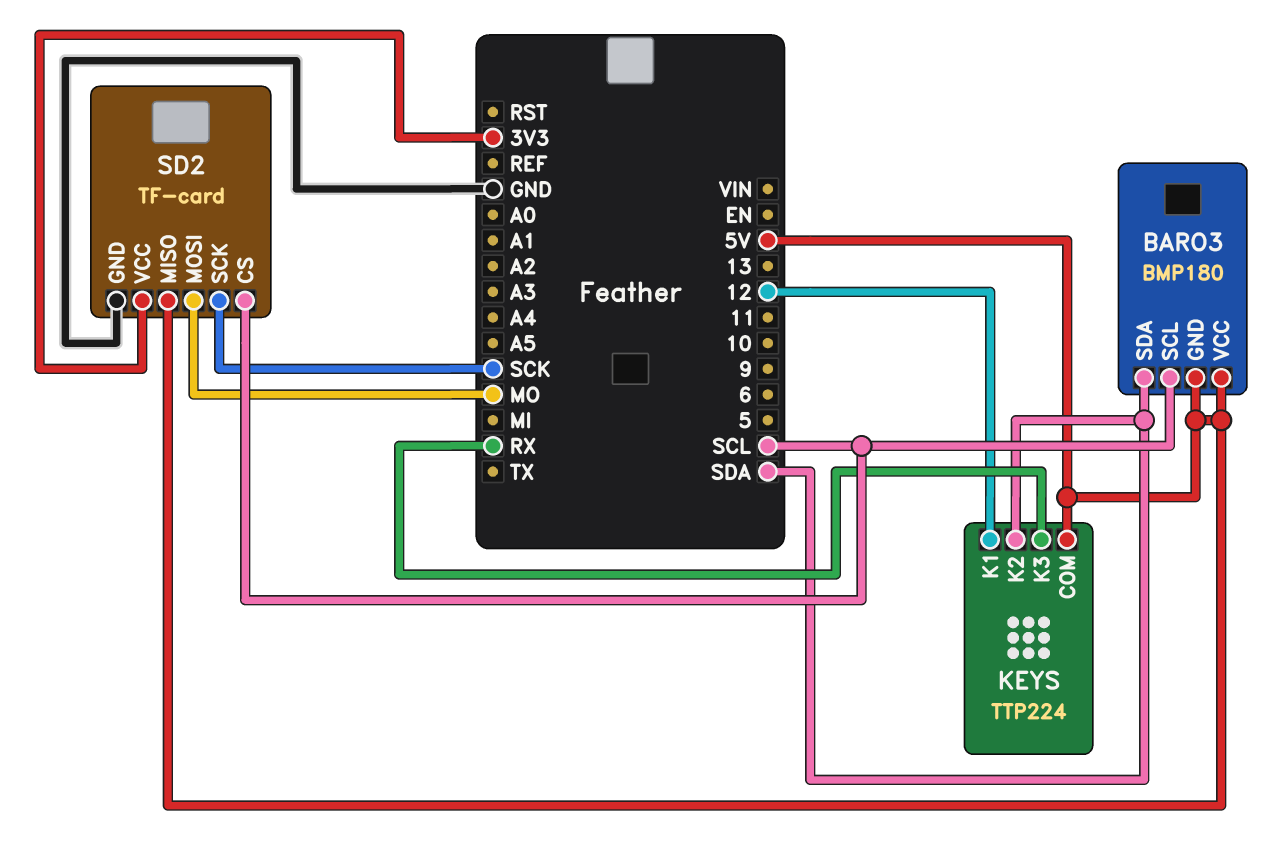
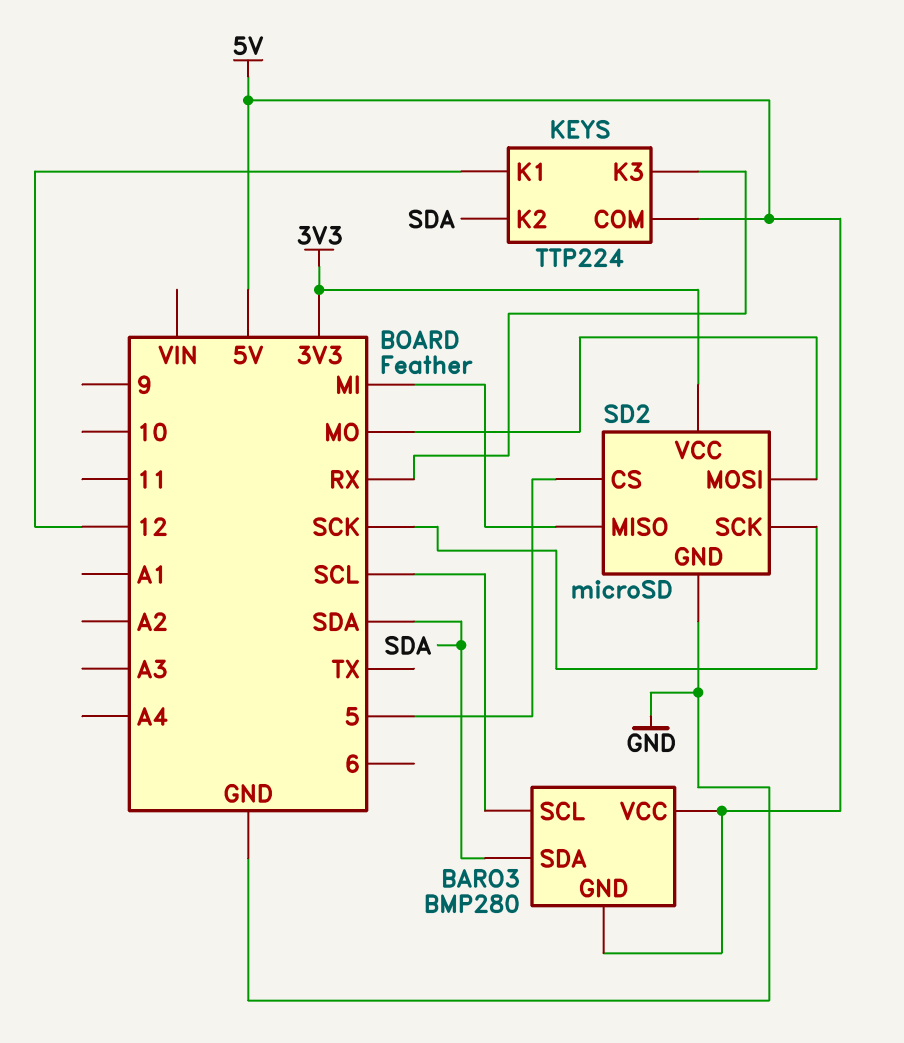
BARO3: BMP180 -> BMP280
SD2: TF-card -> microSD
SD2 pin CS: SCL -> 5
SD2 pin MISO: 5V -> MI

